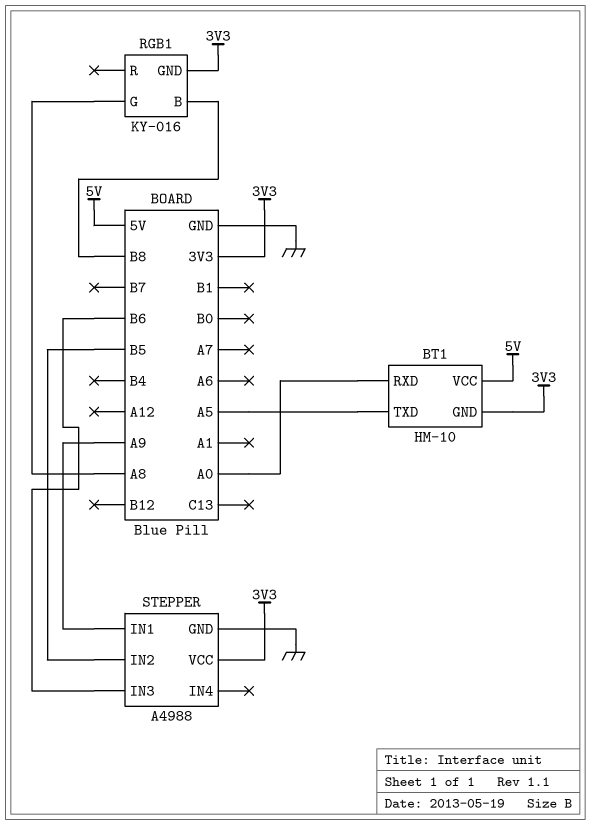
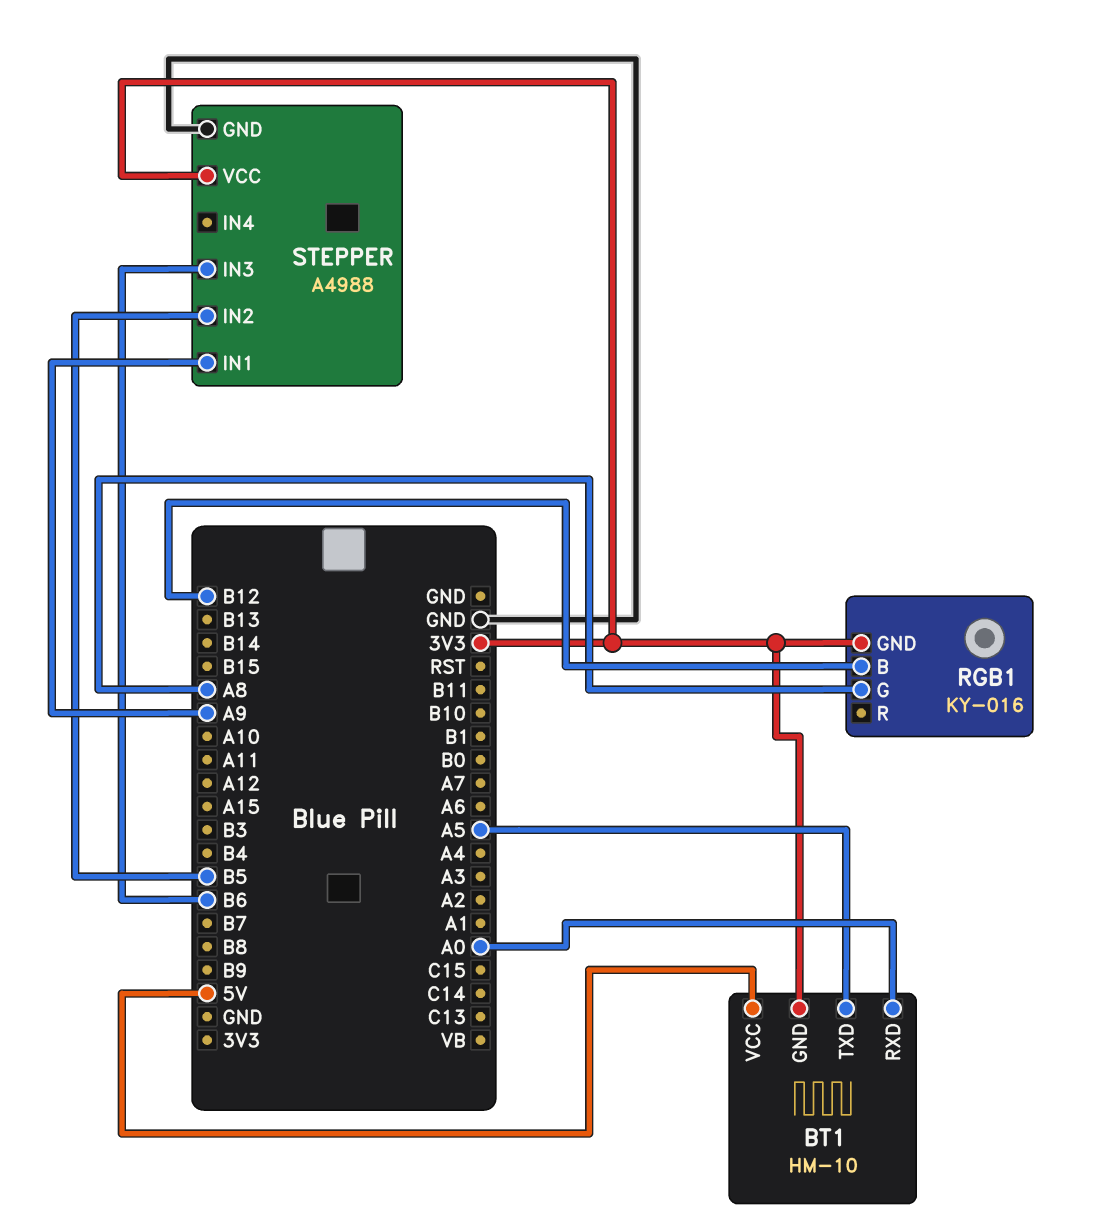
RGB1 pin B: B8 -> B12

